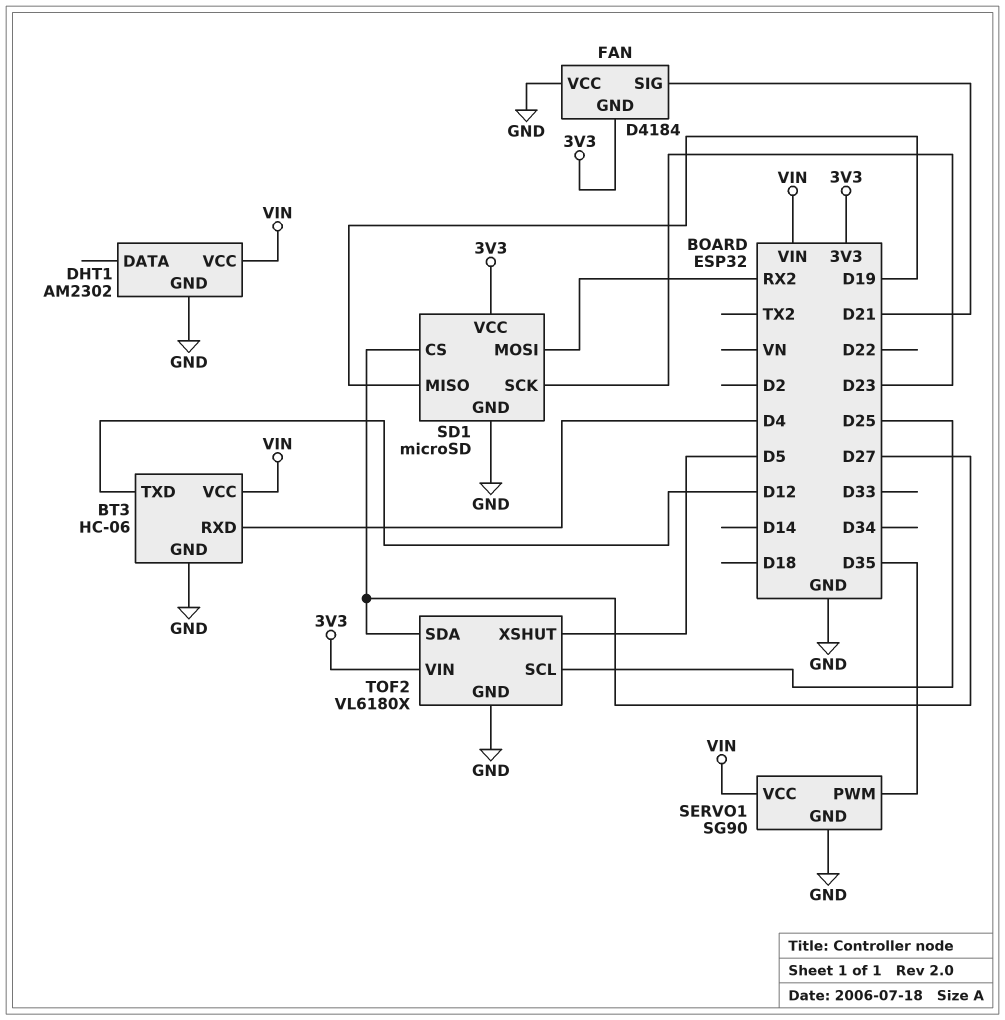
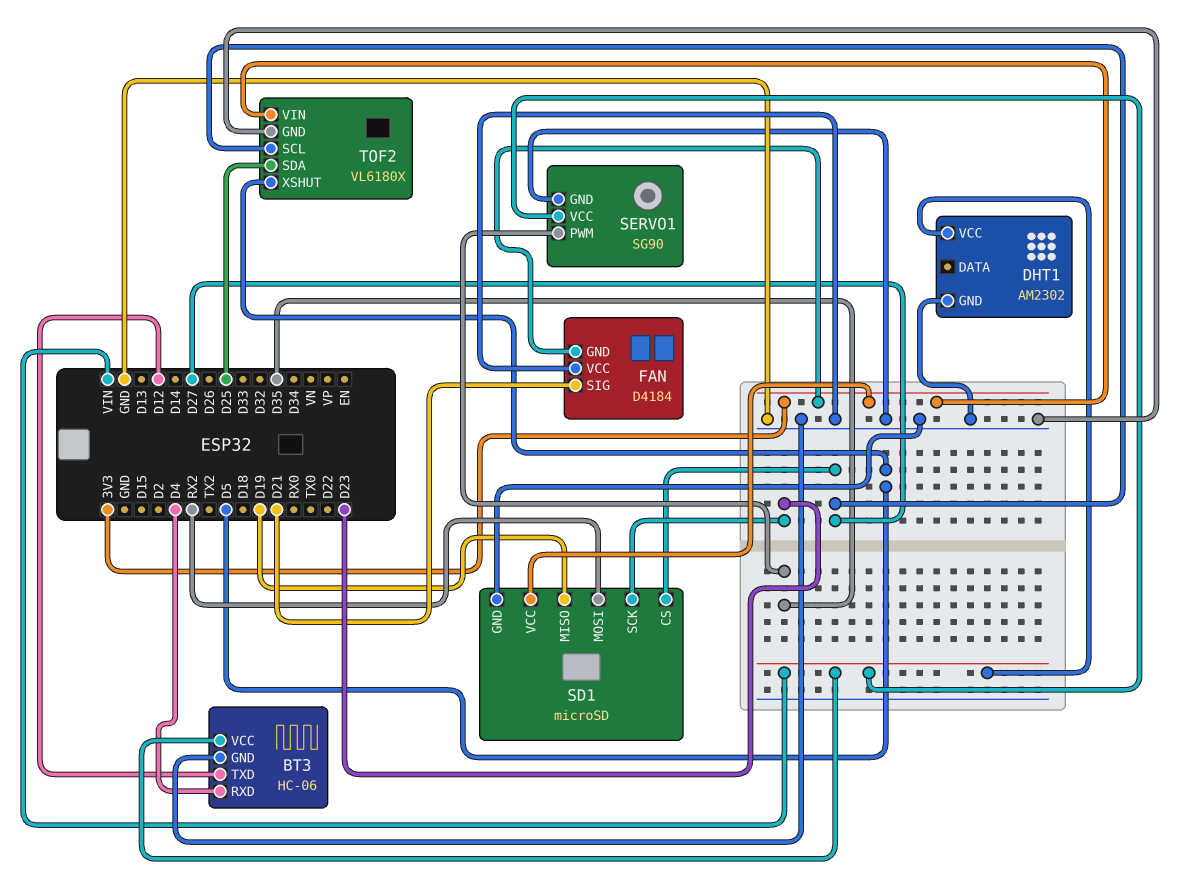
TOF2 pin SCL: D25 -> D27
TOF2 pin SDA: D27 -> D25

